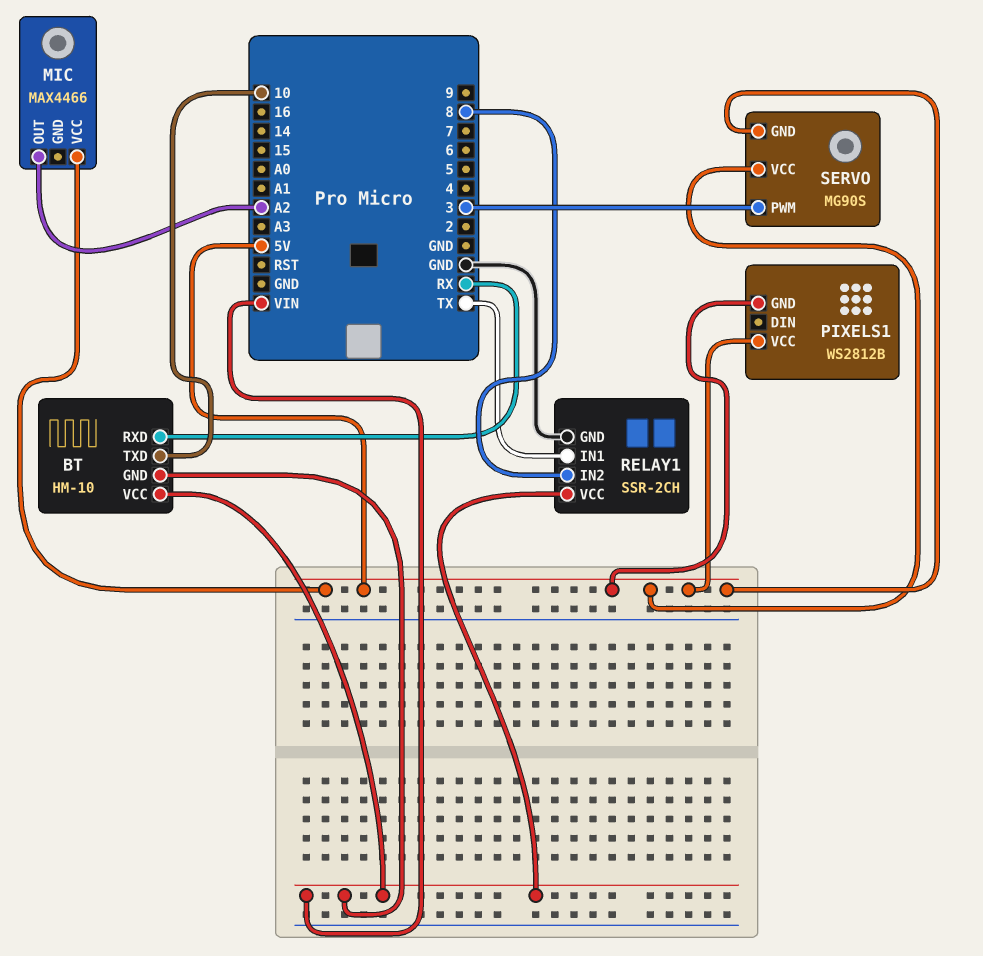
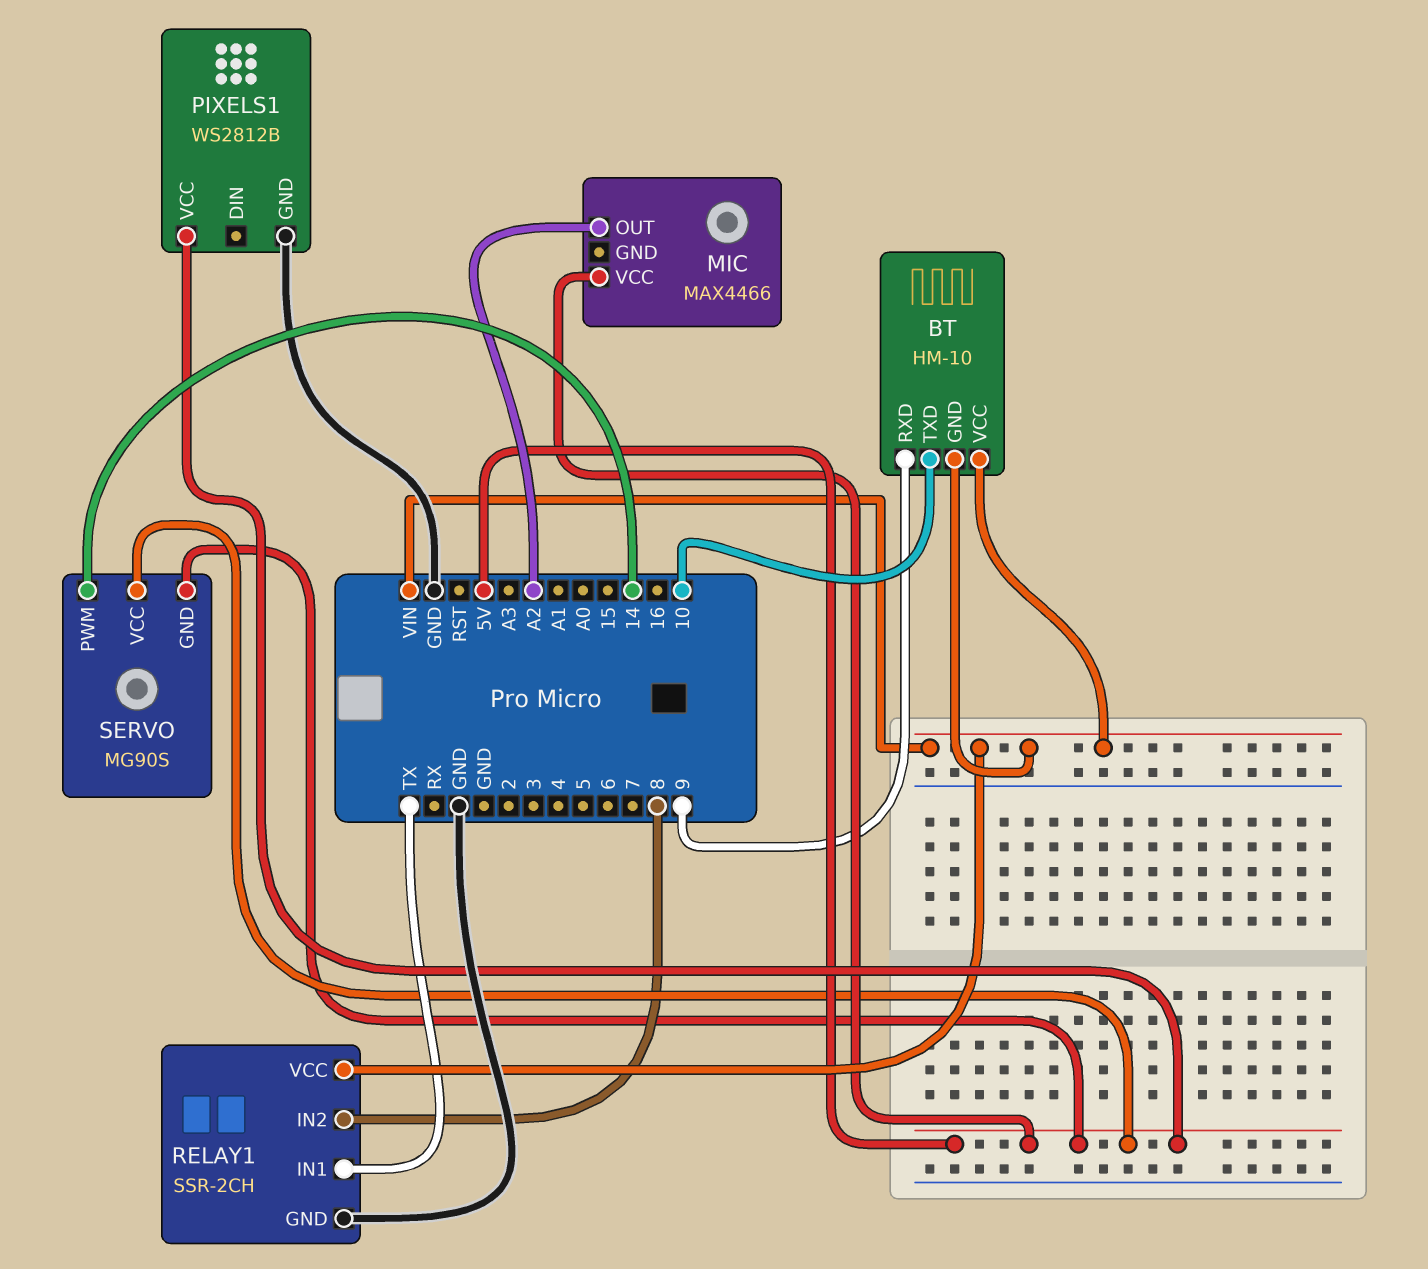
BT pin RXD: RX -> 9
PIXELS1 pin GND: 5V -> GND
SERVO pin PWM: 3 -> 14

